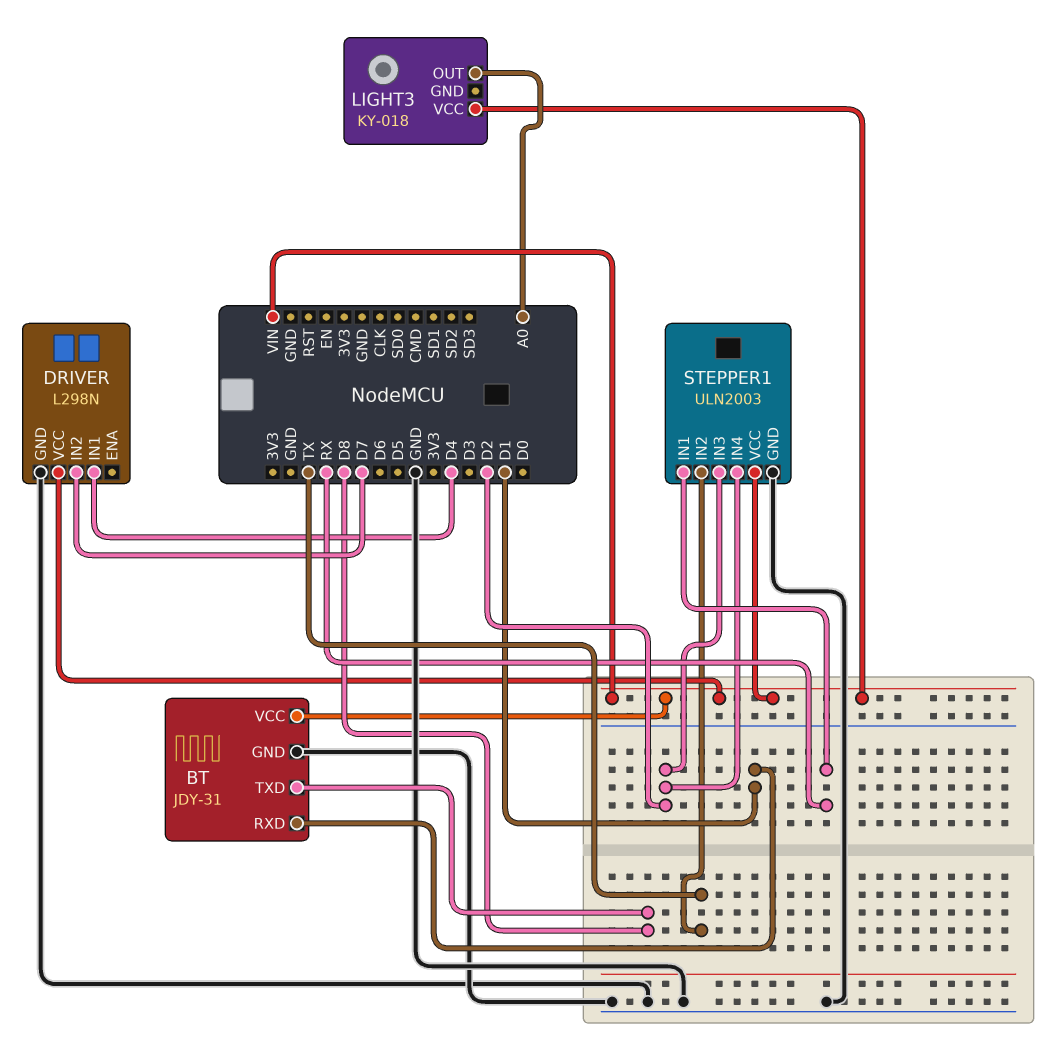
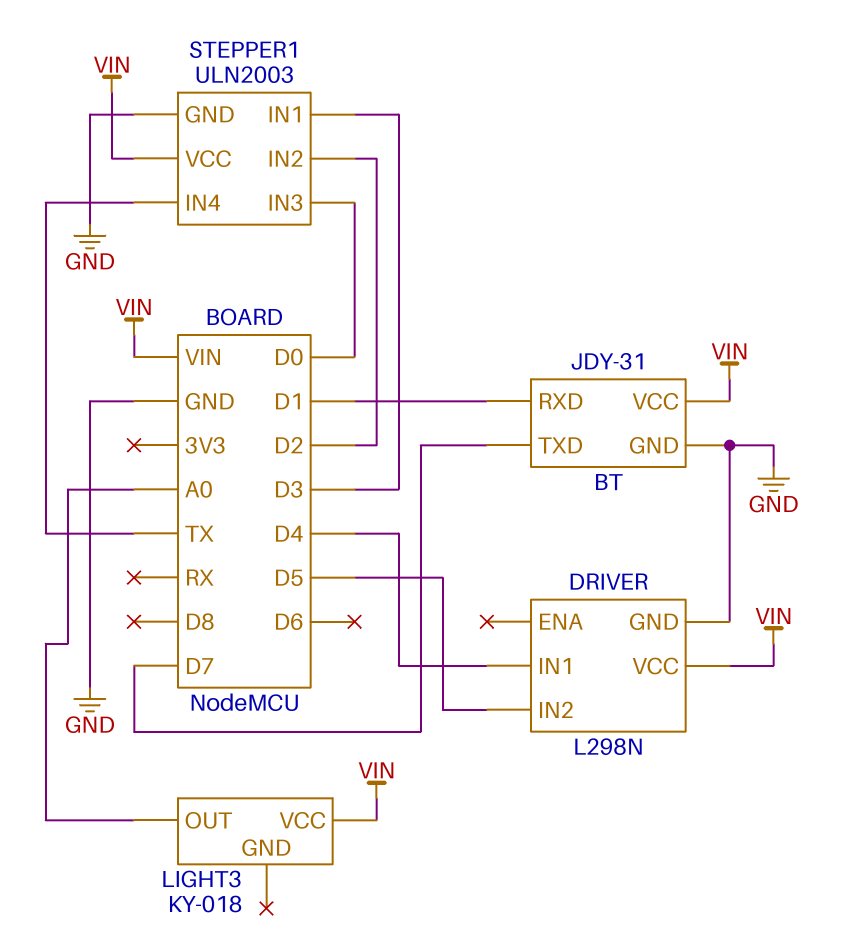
BT pin TXD: D8 -> D7
DRIVER pin IN2: D7 -> D5
STEPPER1 pin IN1: RX -> D3
STEPPER1 pin IN2: TX -> D2
STEPPER1 pin IN3: D2 -> D0
STEPPER1 pin IN4: D2 -> TX

